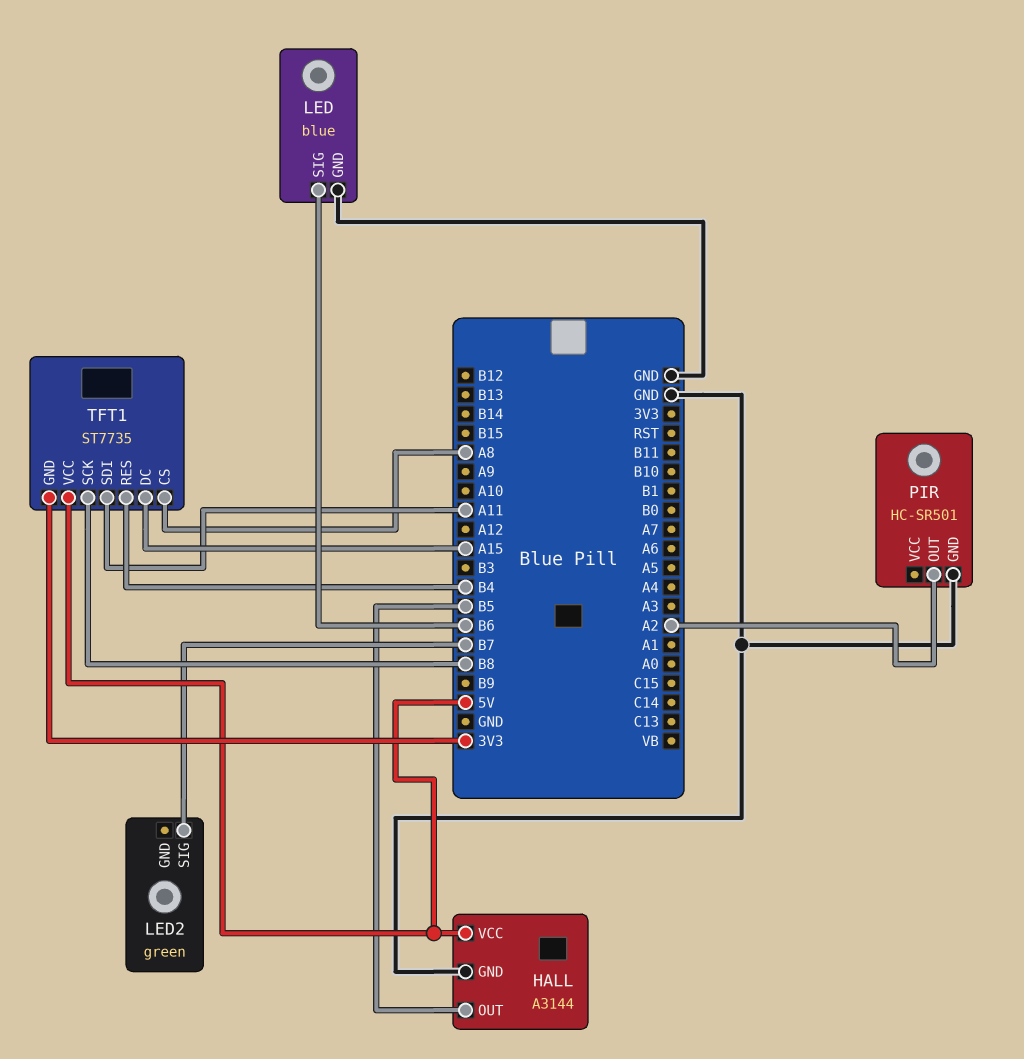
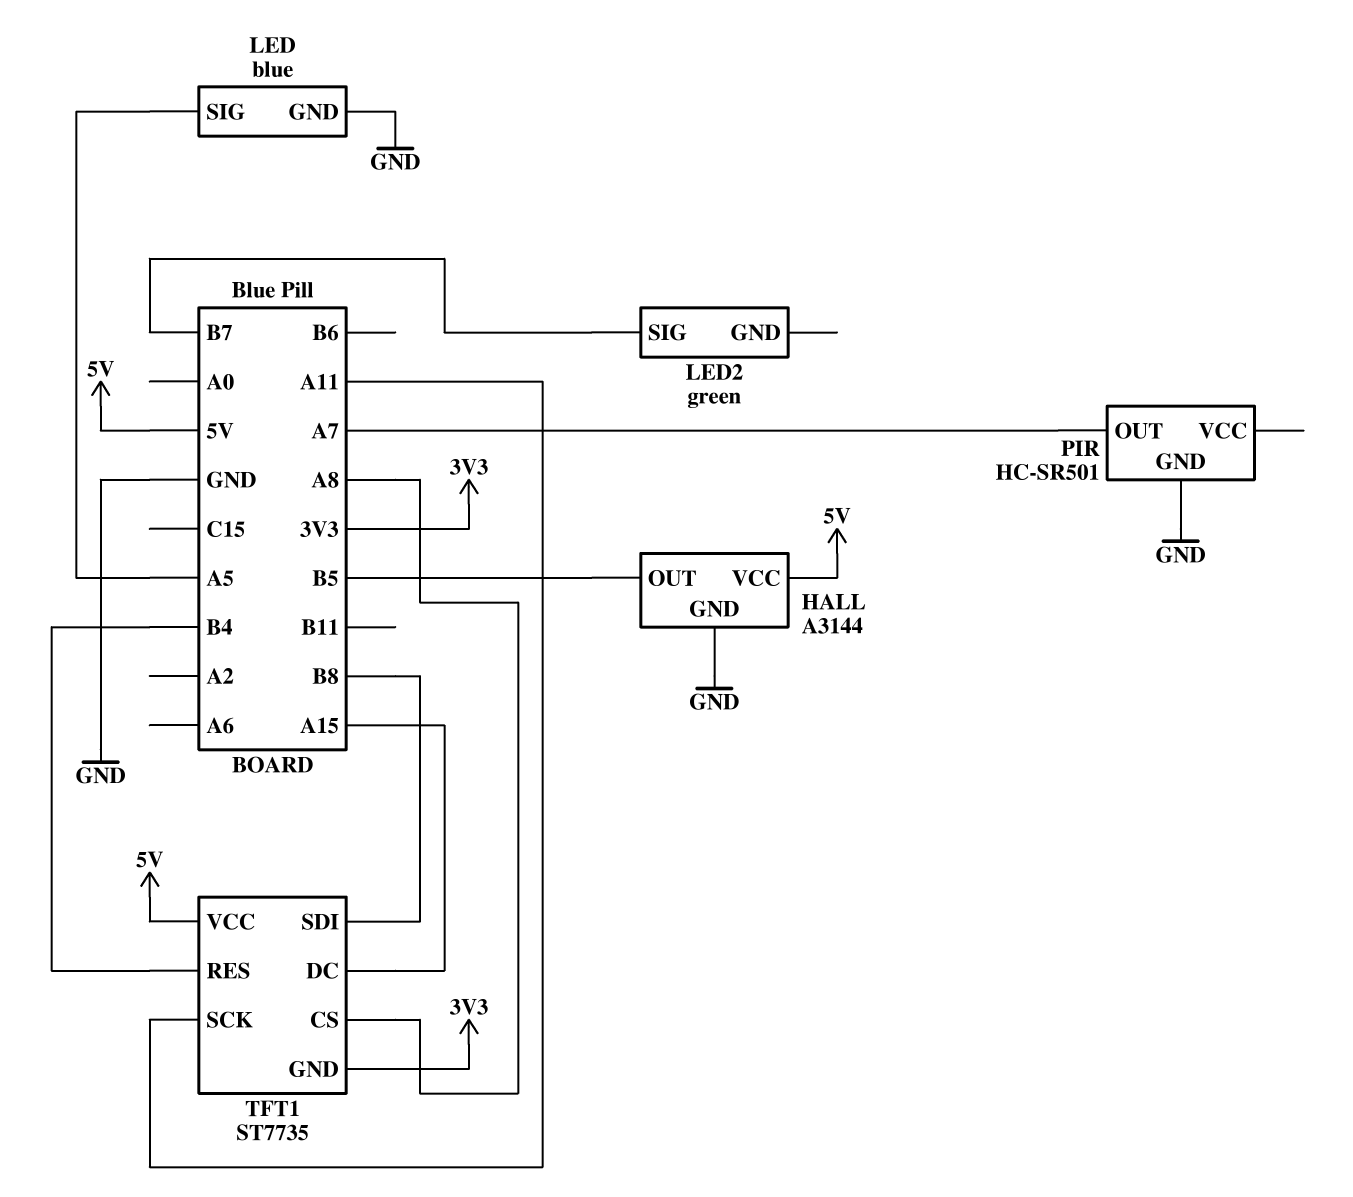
LED pin SIG: B6 -> A5
PIR pin OUT: A2 -> A7
TFT1 pin SCK: B8 -> A11
TFT1 pin SDI: A11 -> B8

